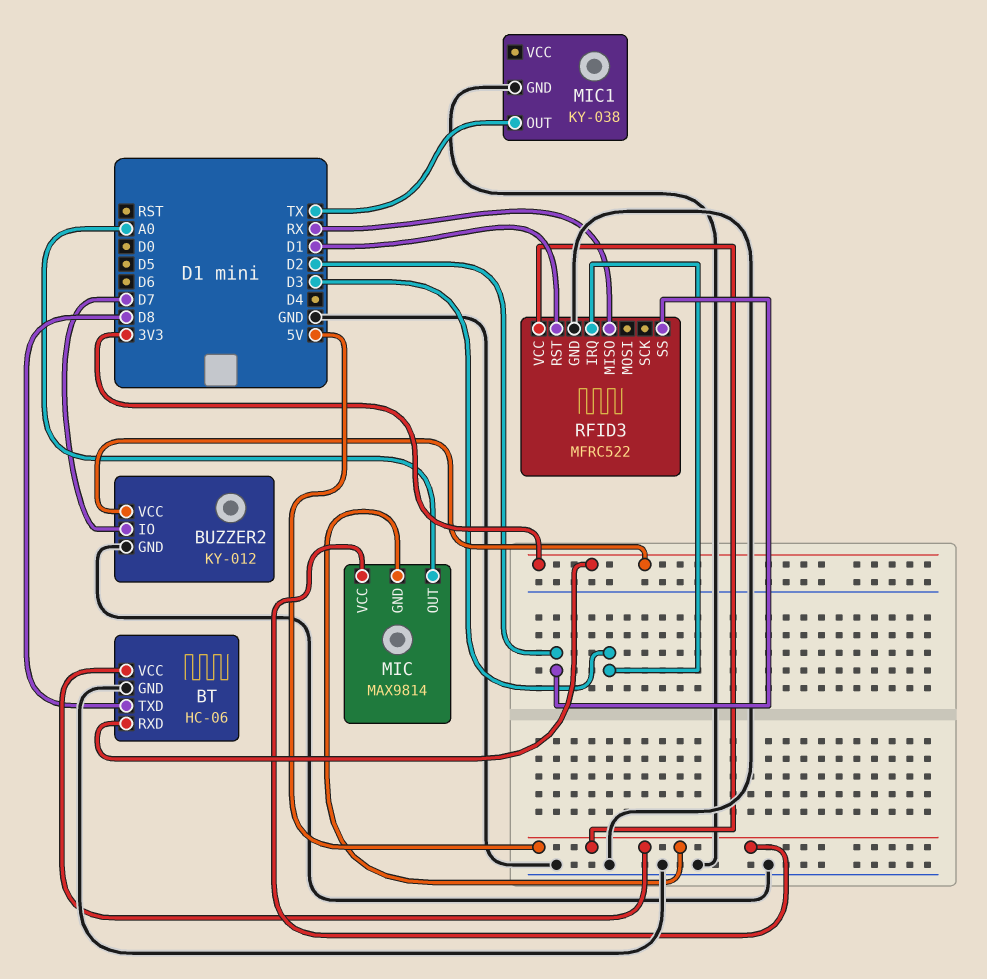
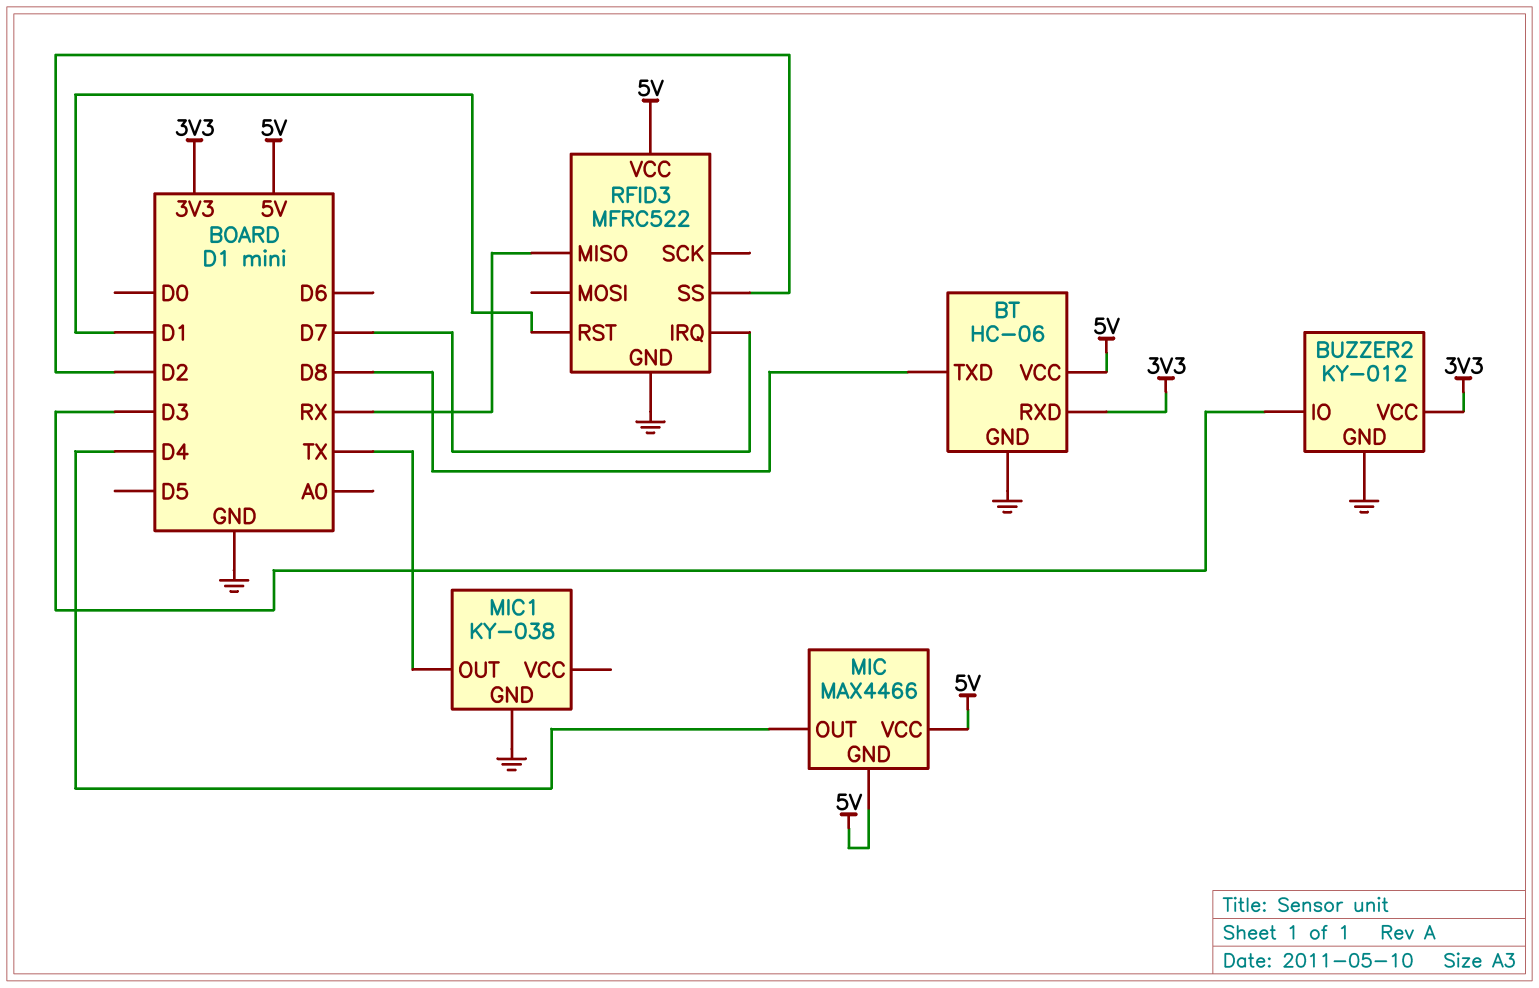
BUZZER2 pin IO: D7 -> D3
MIC: MAX9814 -> MAX4466
MIC pin OUT: A0 -> D4
RFID3 pin IRQ: D3 -> D7

